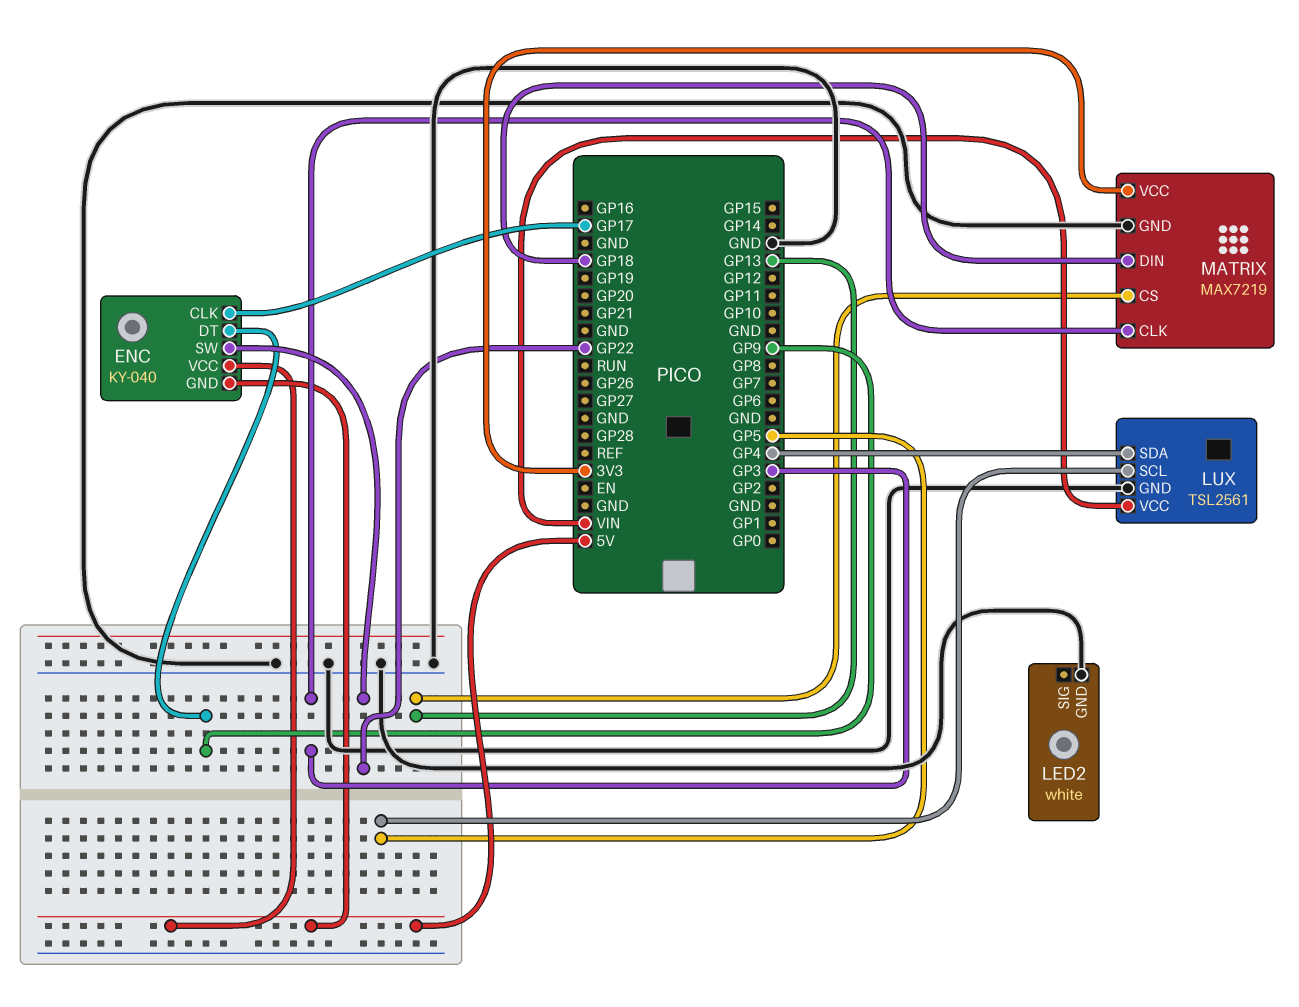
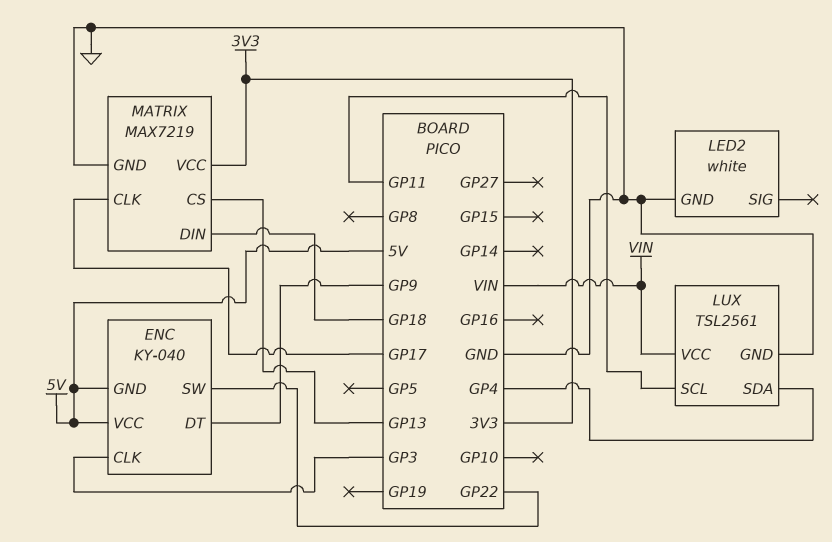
ENC pin CLK: GP17 -> GP3
LUX pin SCL: GP5 -> GP11
MATRIX pin CLK: GP3 -> GP17

